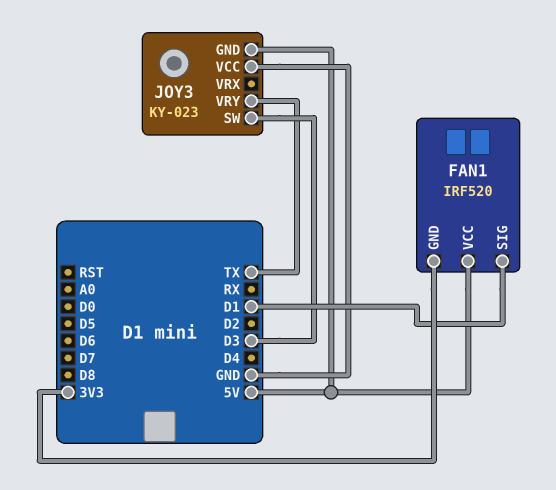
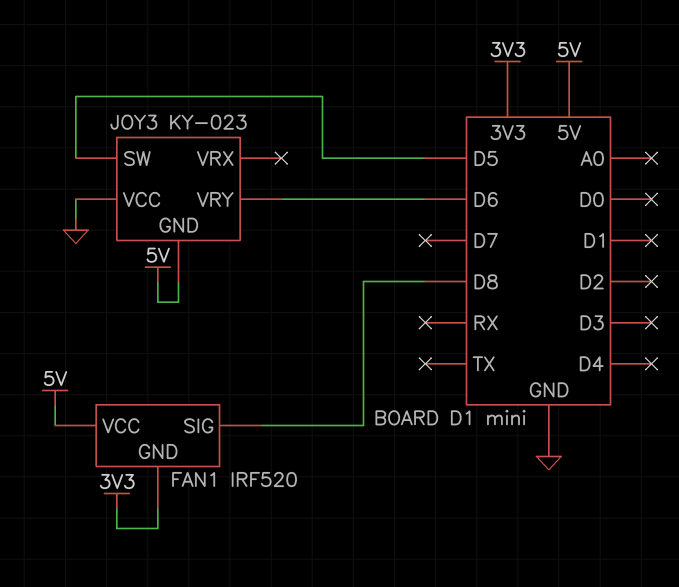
FAN1 pin SIG: D1 -> D8
JOY3 pin SW: D3 -> D5
JOY3 pin VRY: TX -> D6

